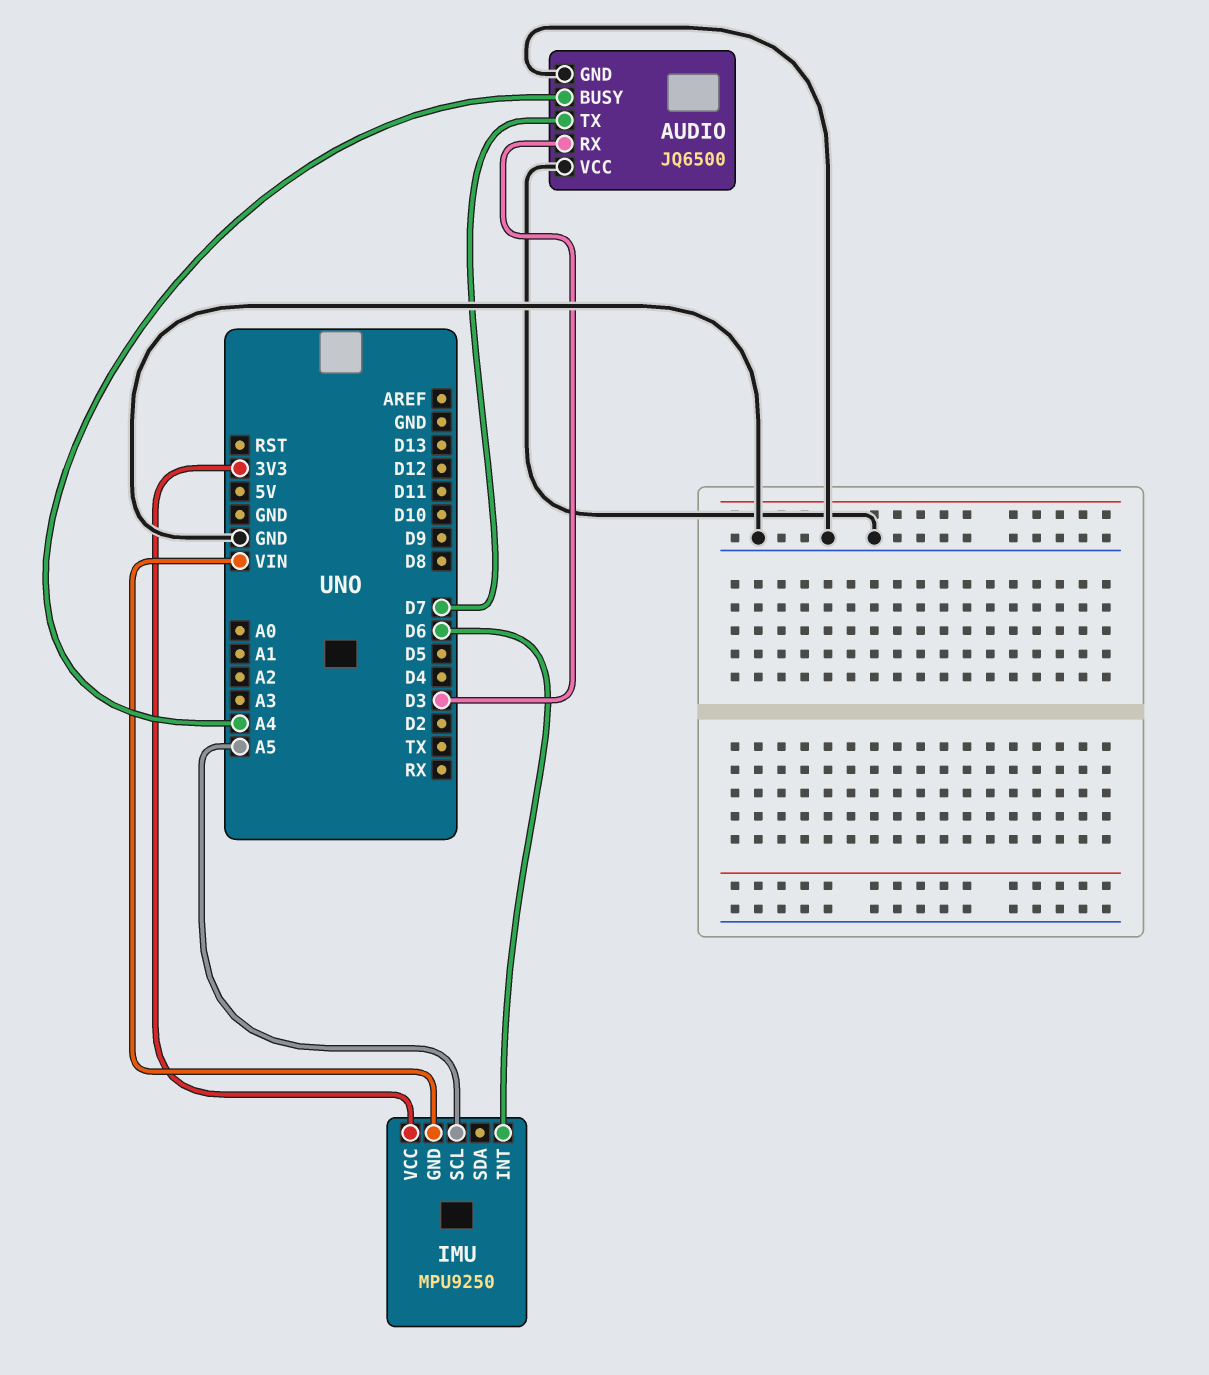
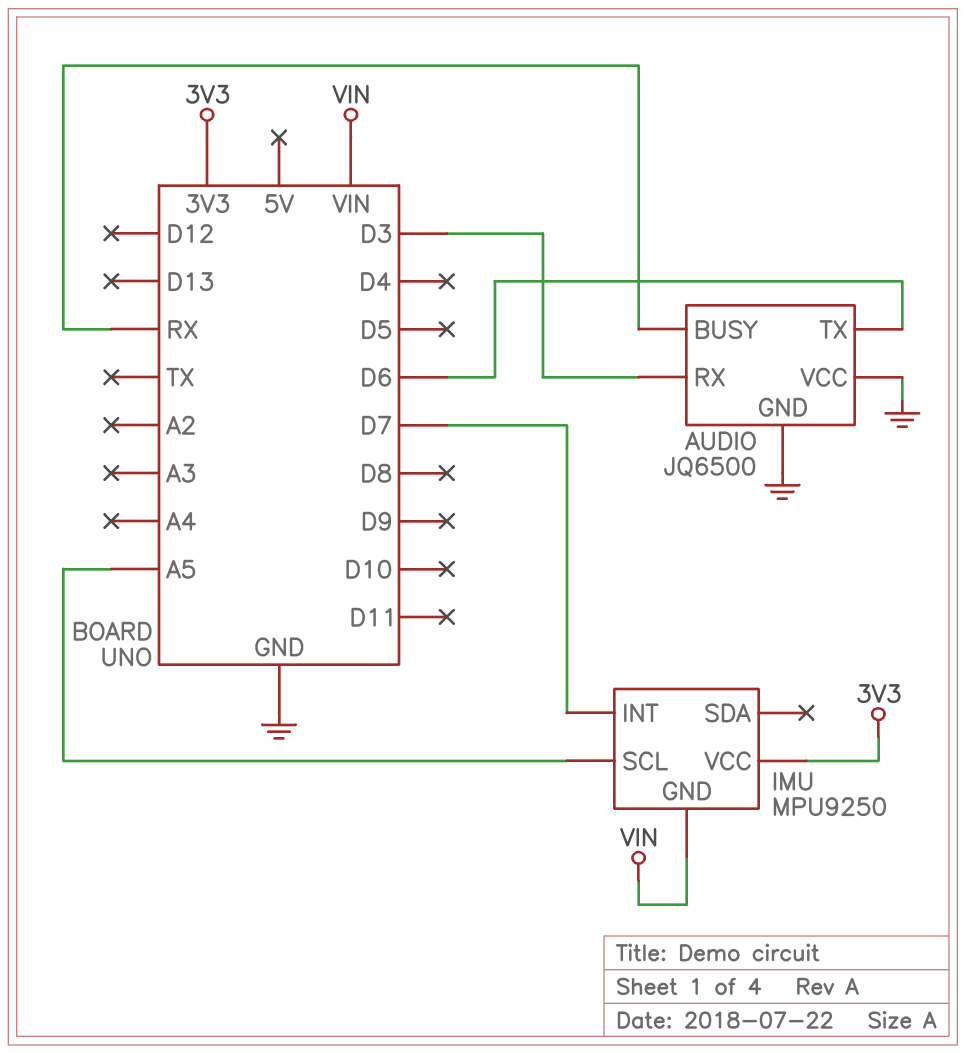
AUDIO pin BUSY: A4 -> RX
AUDIO pin TX: D7 -> D6
IMU pin INT: D6 -> D7

